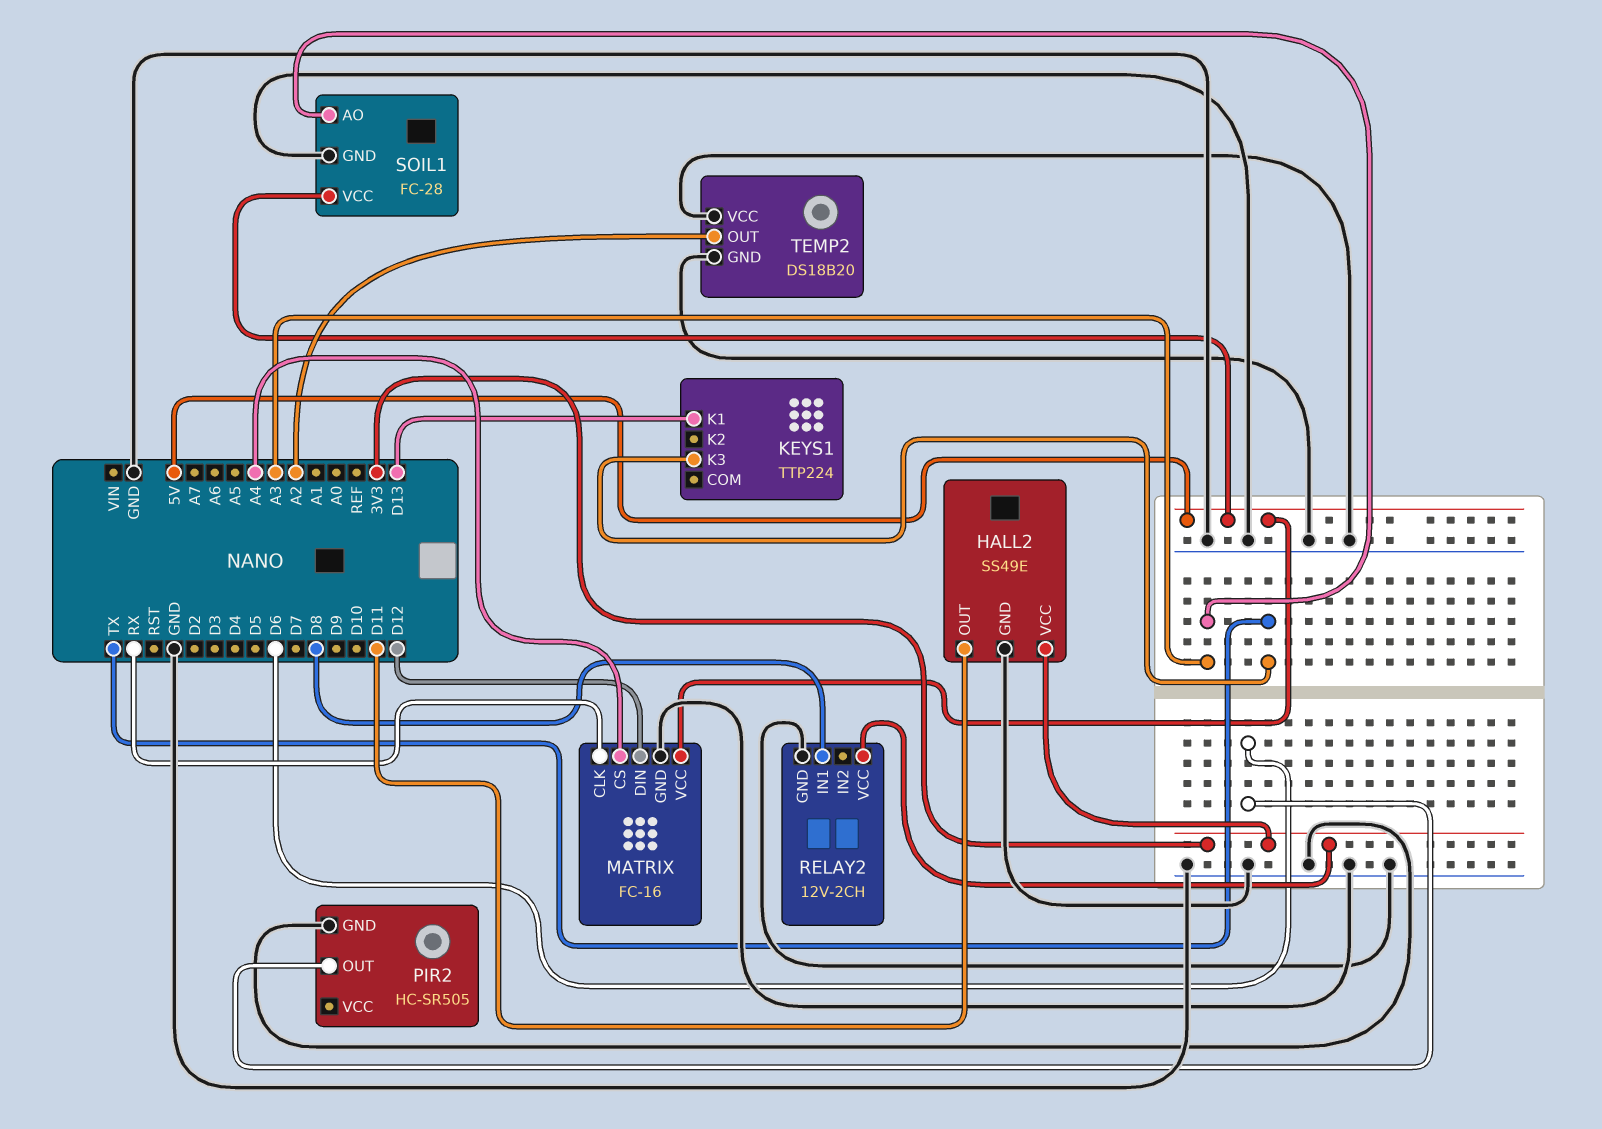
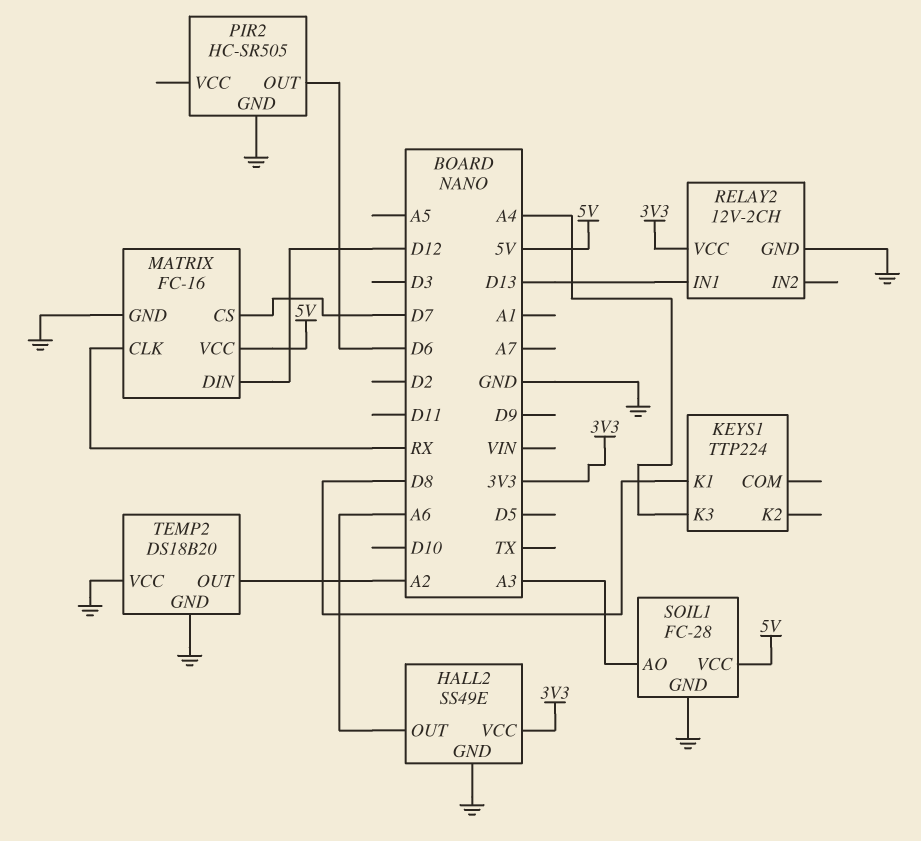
HALL2 pin OUT: D11 -> A6
KEYS1 pin K1: D13 -> D8
KEYS1 pin K3: TX -> A4
MATRIX pin CS: A4 -> D7
RELAY2 pin IN1: D8 -> D13

